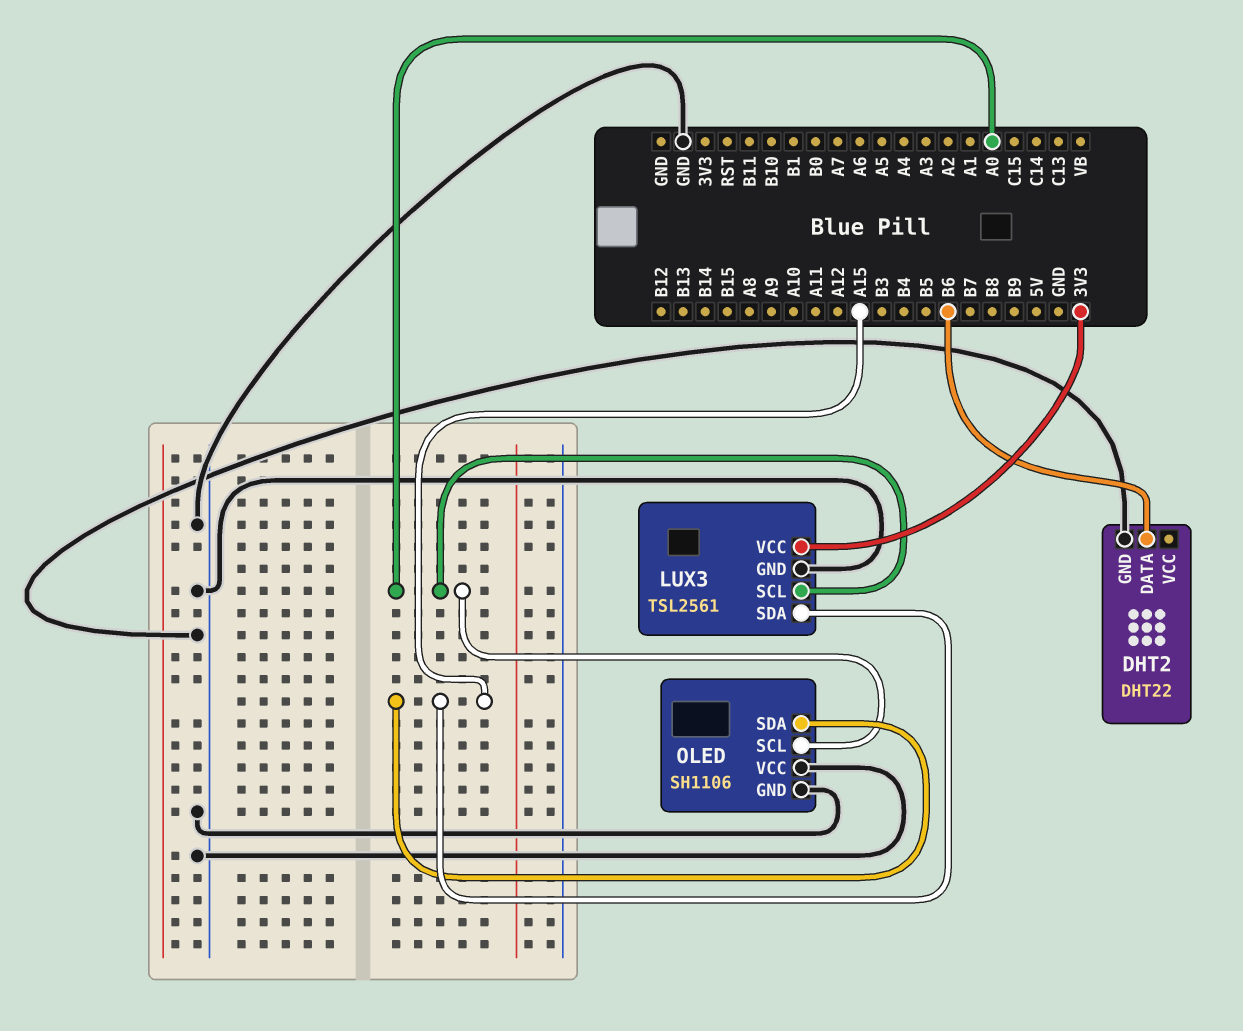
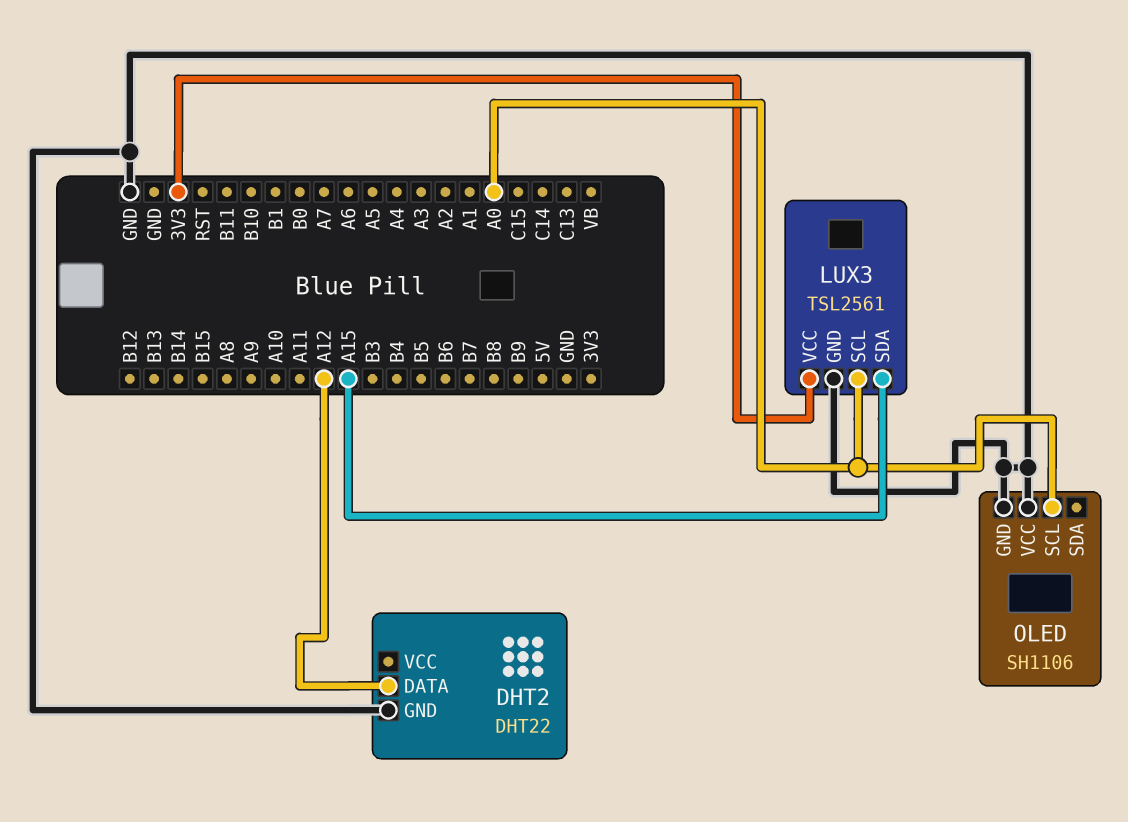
DHT2 pin DATA: B6 -> A12
OLED pin SDA: A15 -> none

